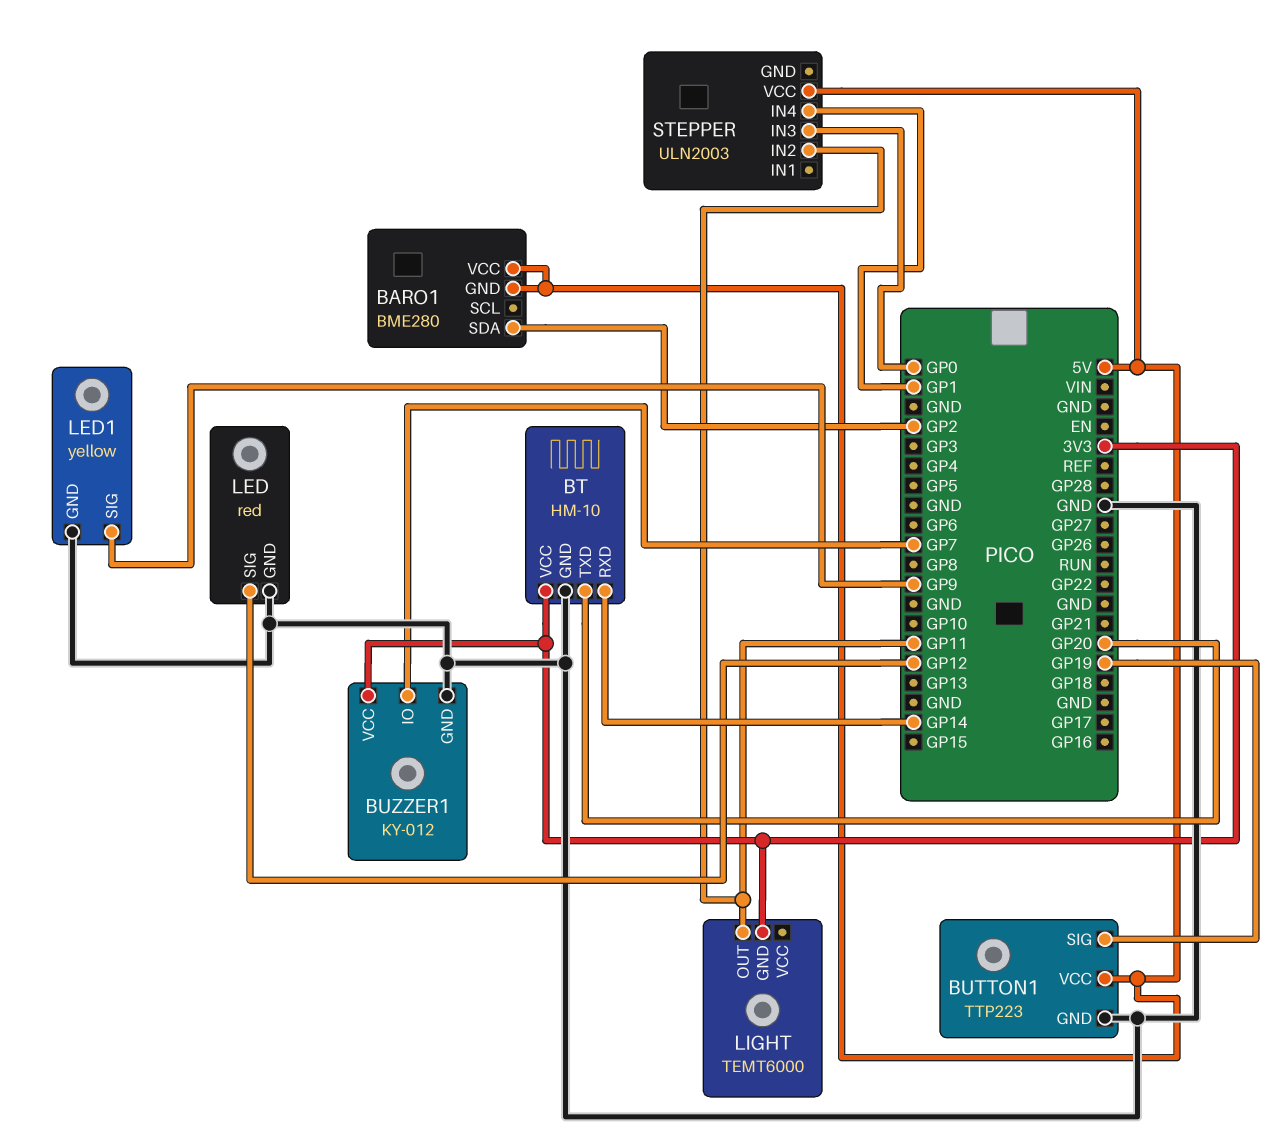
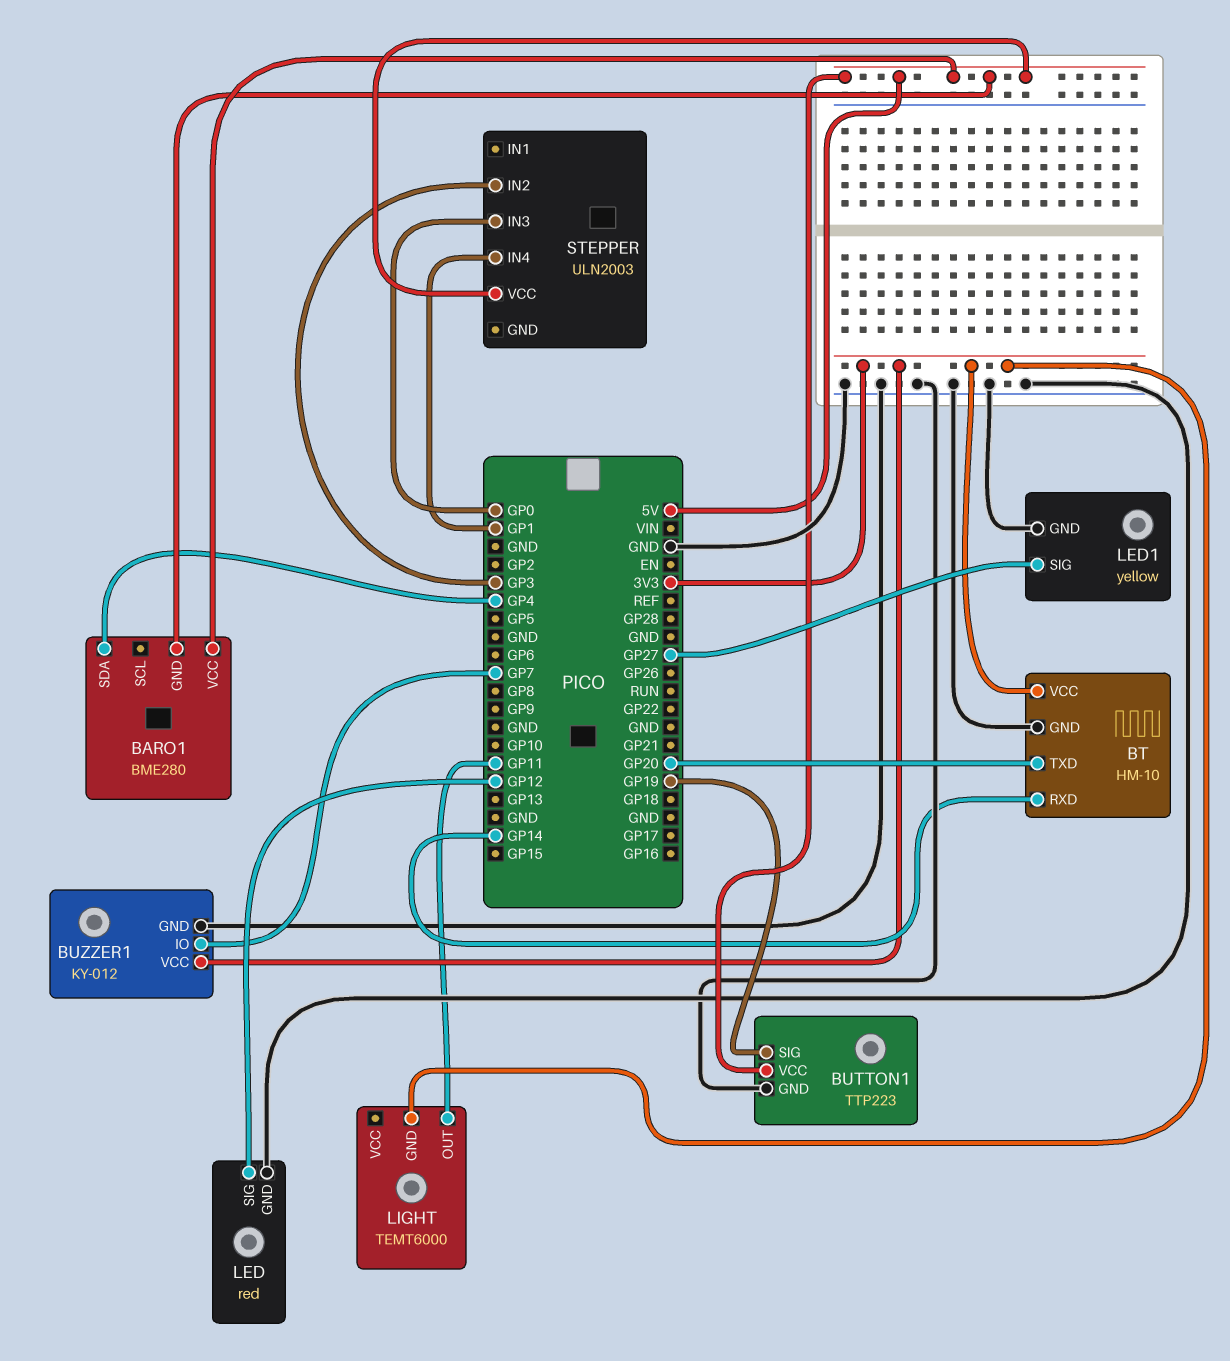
BARO1 pin SDA: GP2 -> GP4
LED1 pin SIG: GP9 -> GP27
STEPPER pin IN2: GP11 -> GP3

